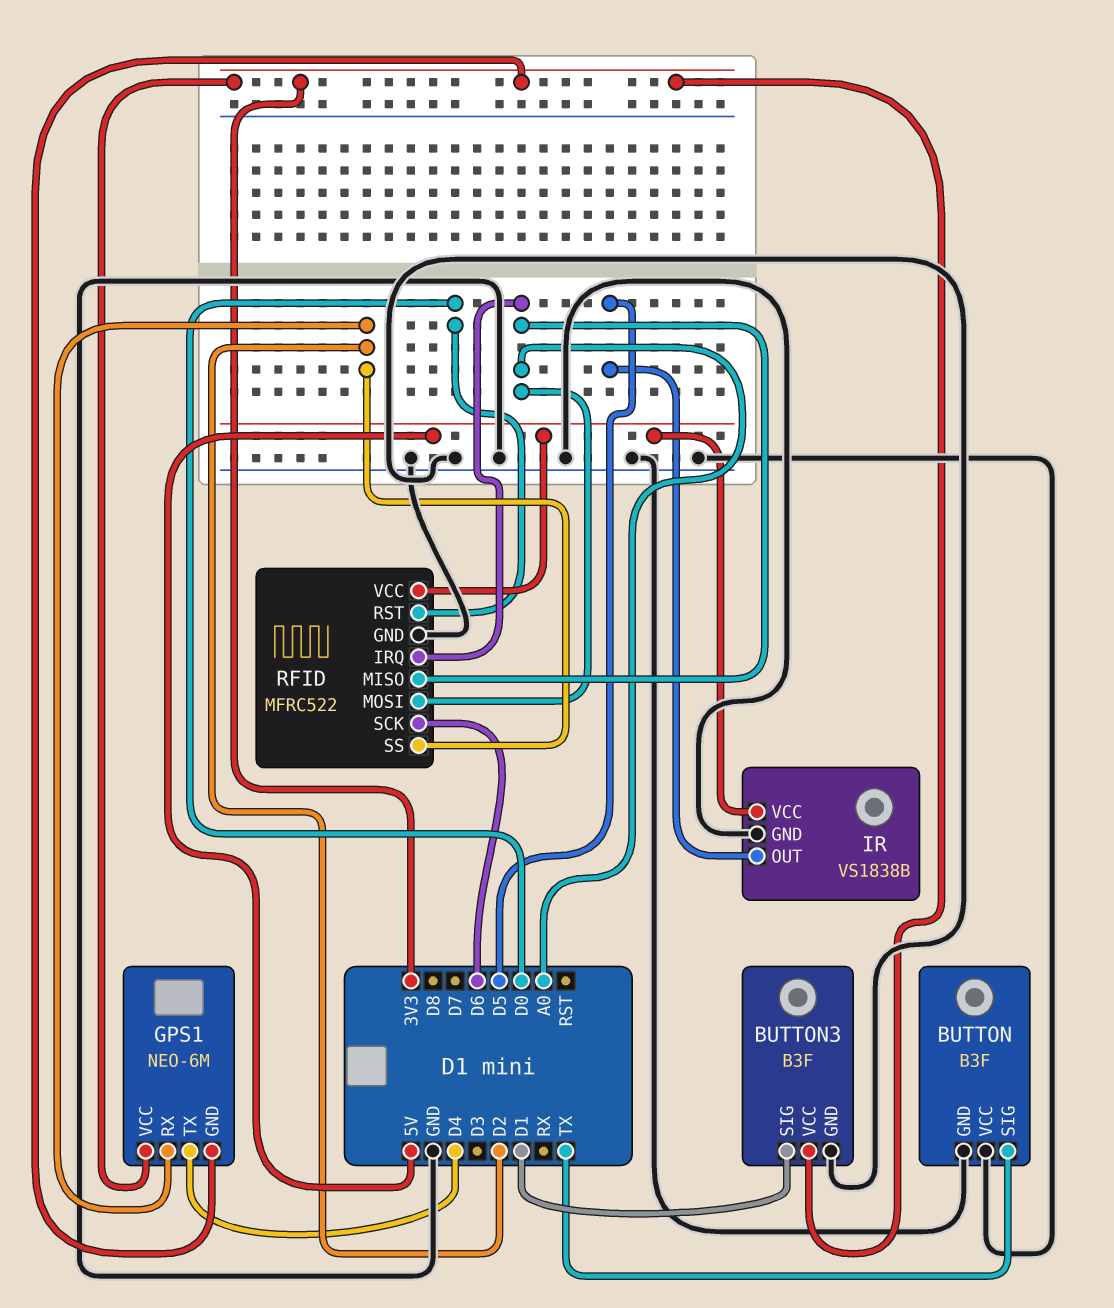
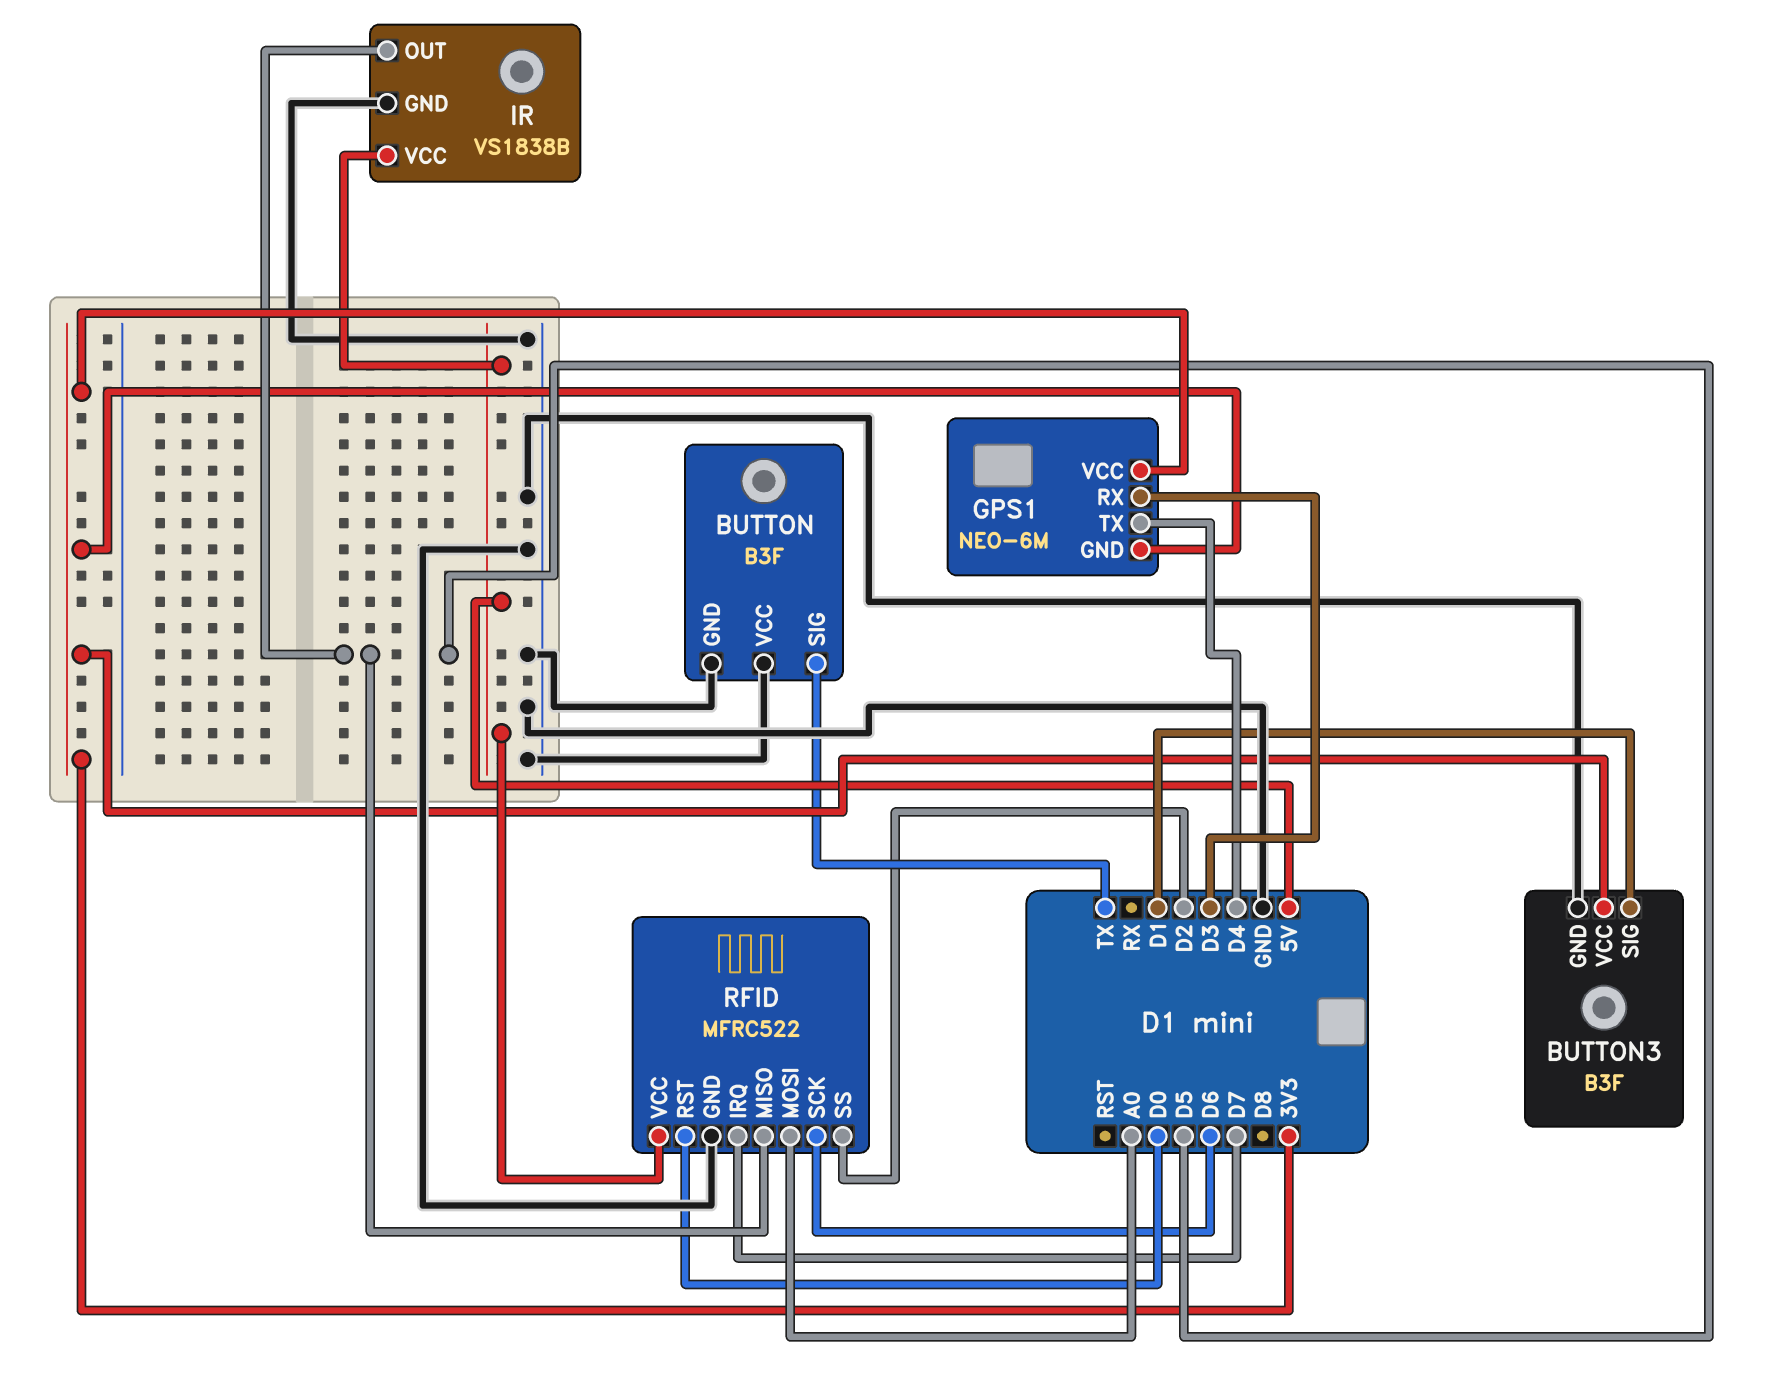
GPS1 pin RX: D2 -> D3
RFID pin IRQ: A0 -> D7
RFID pin MISO: A0 -> D5

